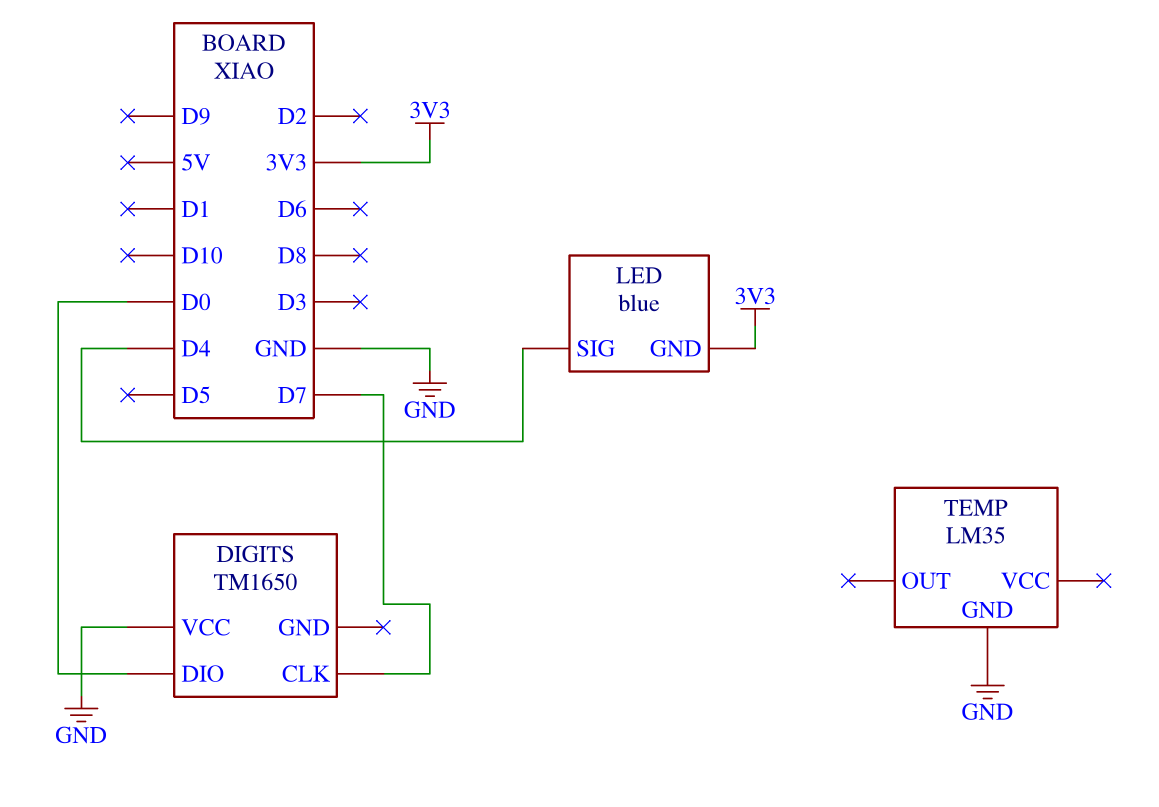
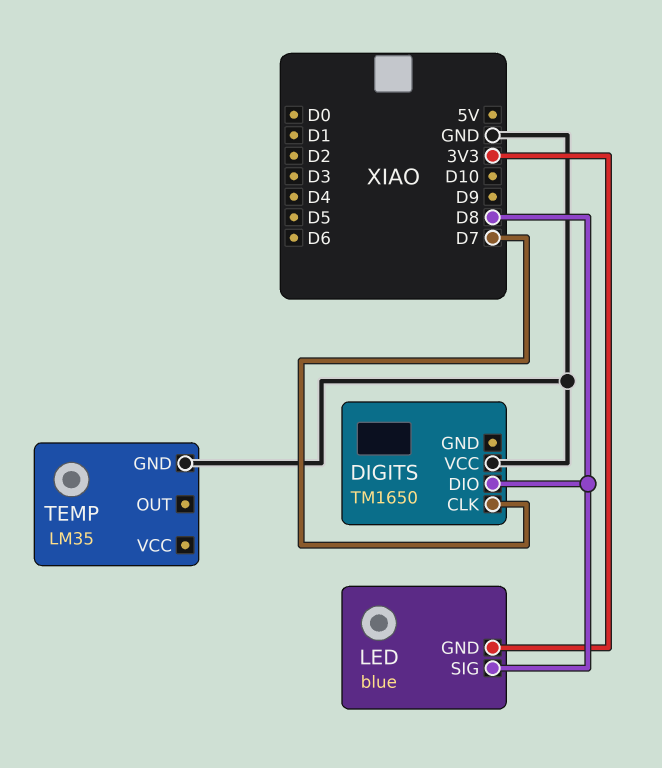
DIGITS pin DIO: D0 -> D8
LED pin SIG: D4 -> D8

